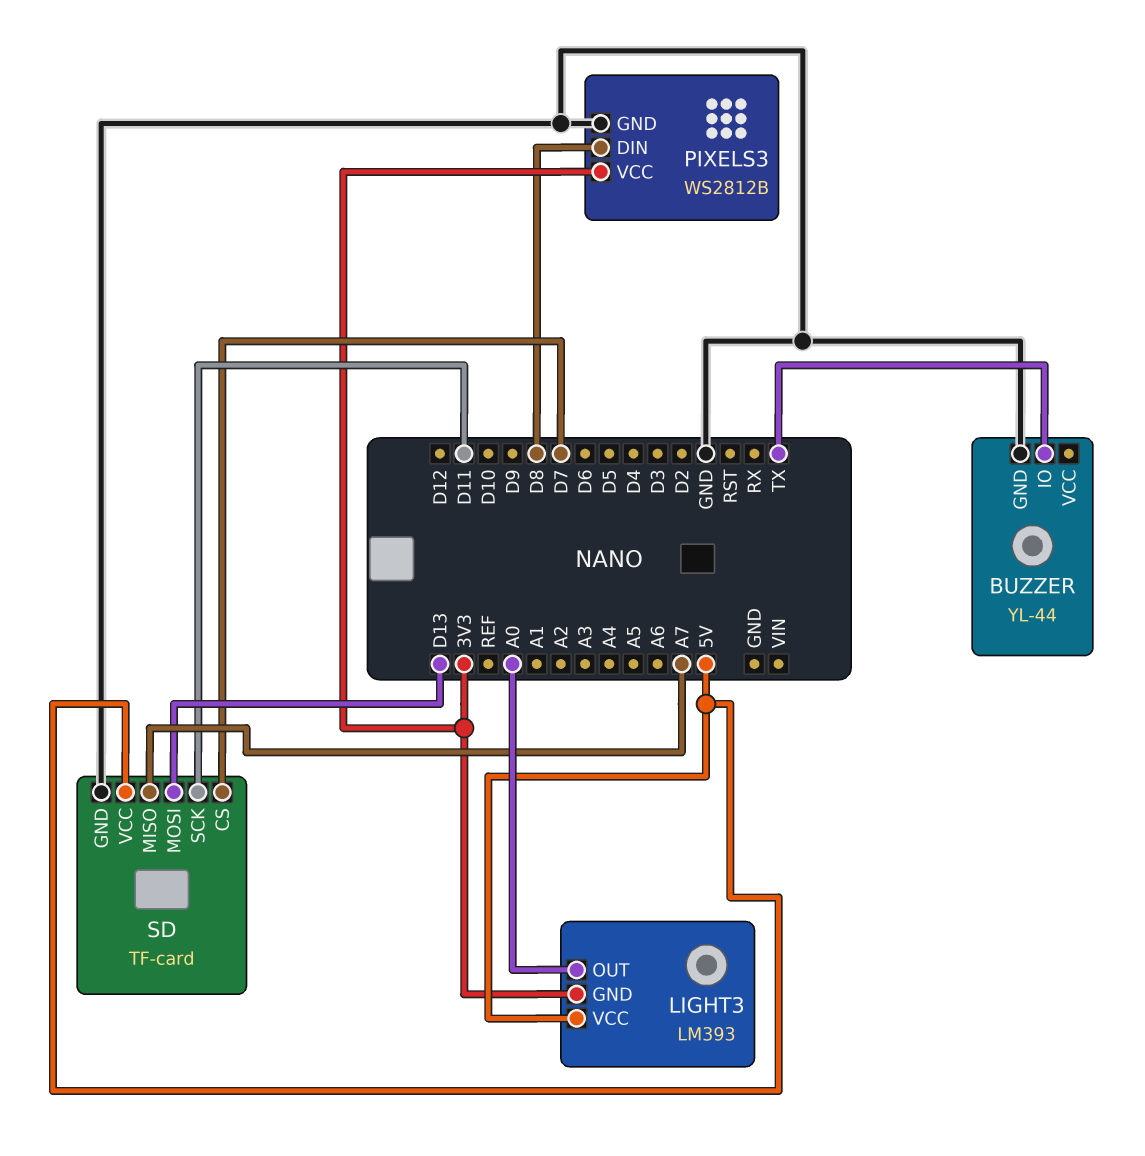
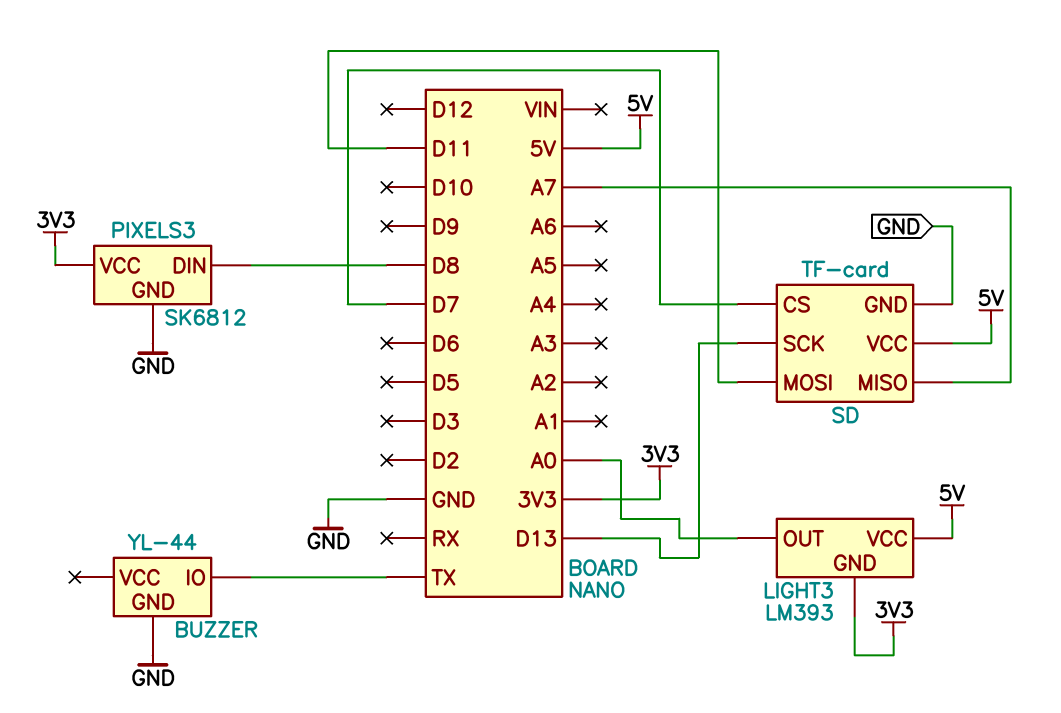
PIXELS3: WS2812B -> SK6812
SD pin MOSI: D13 -> D11
SD pin SCK: D11 -> D13

